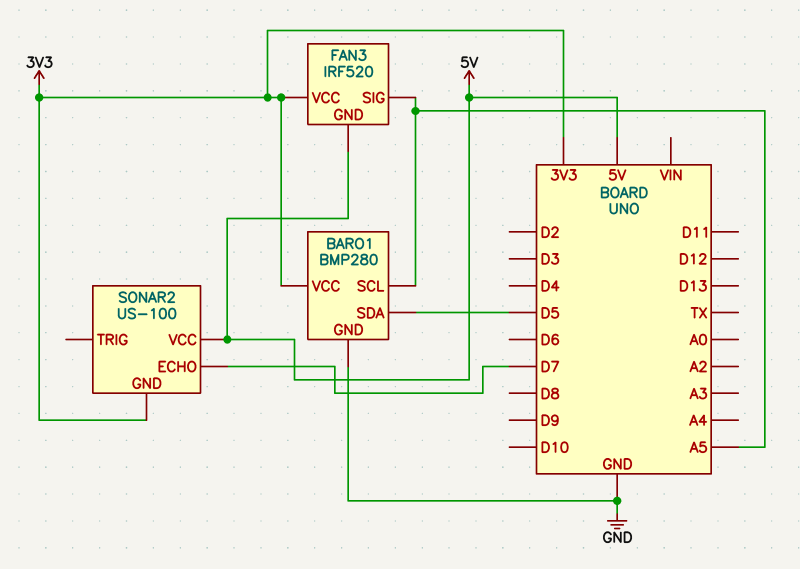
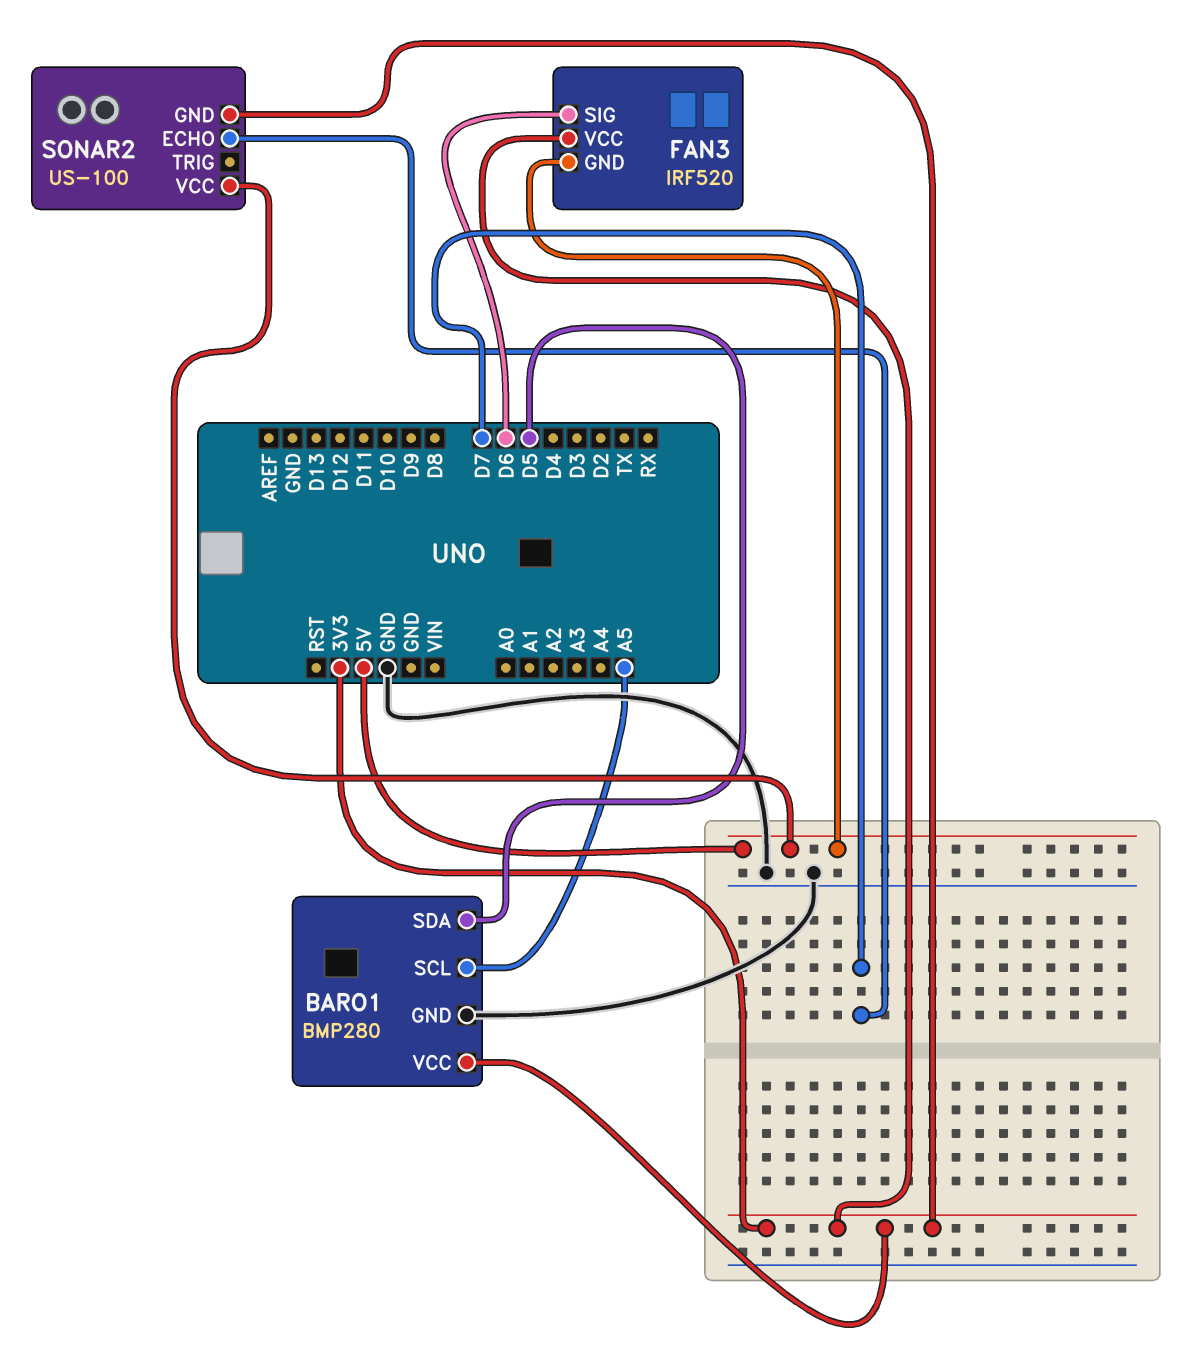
FAN3 pin SIG: A5 -> D6

